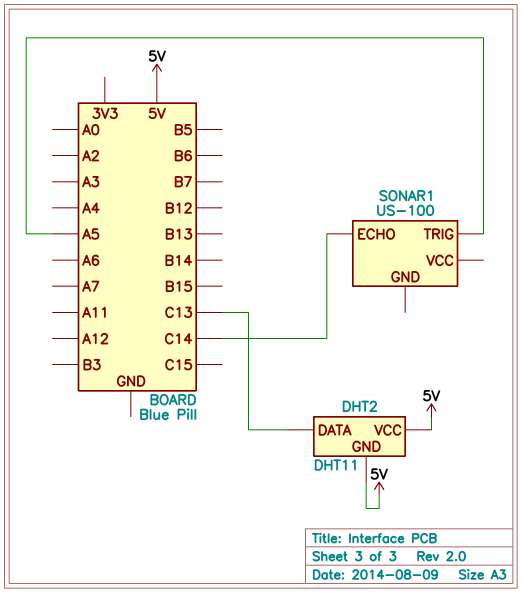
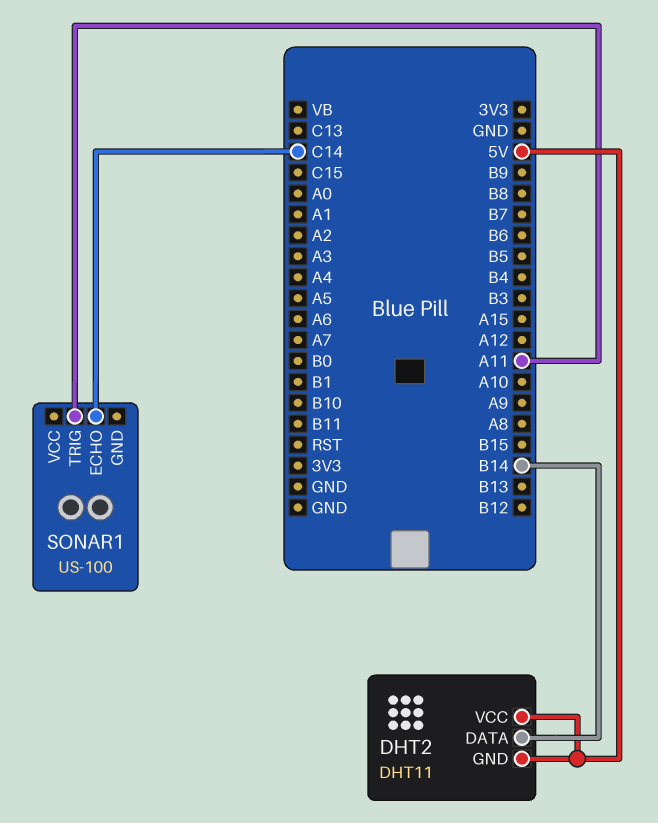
DHT2 pin DATA: C13 -> B14
SONAR1 pin TRIG: A5 -> A11

